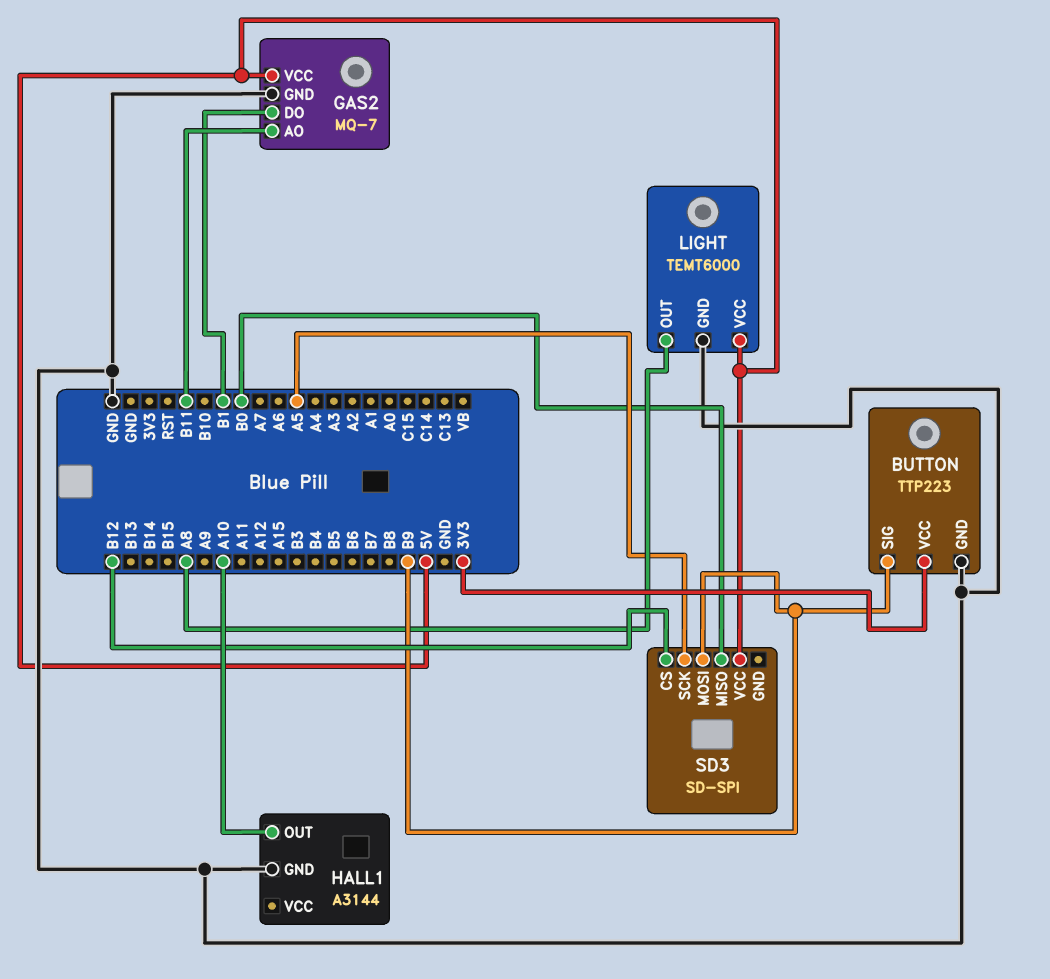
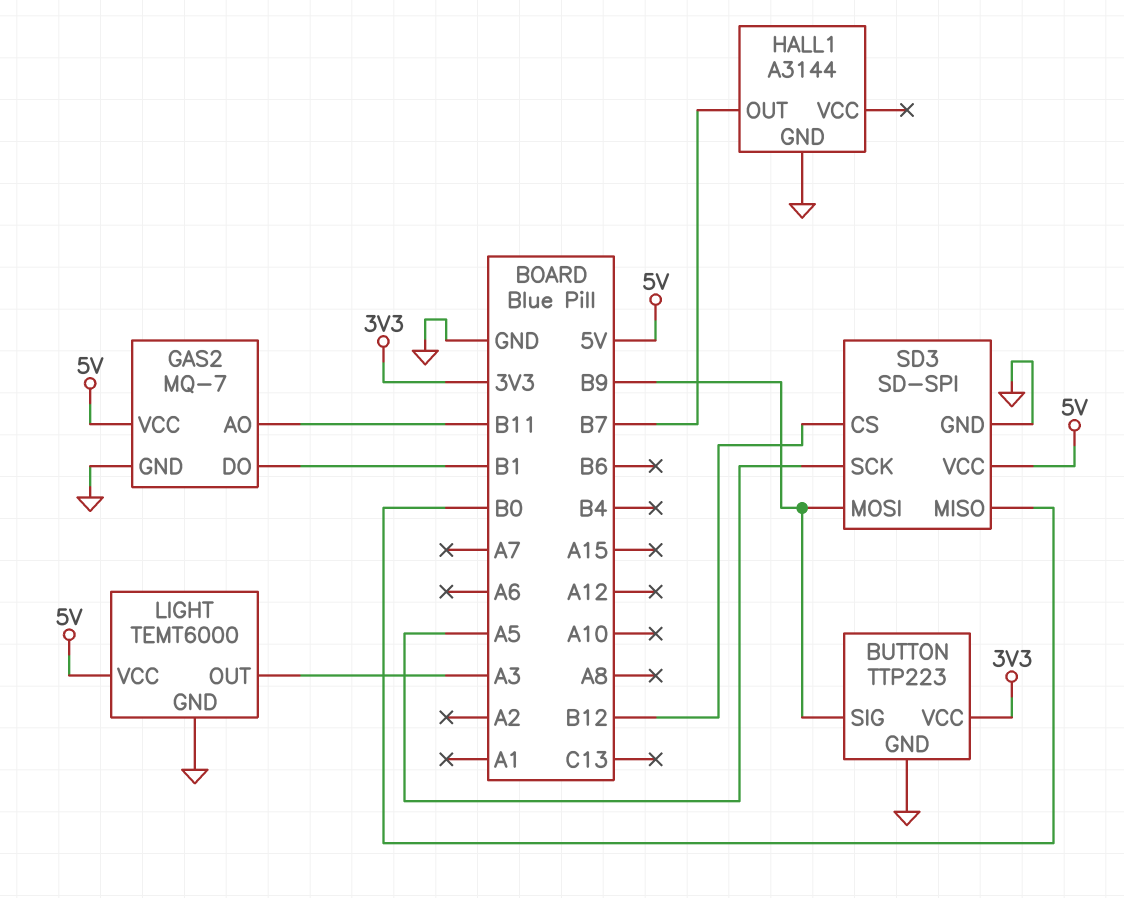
HALL1 pin OUT: A10 -> B7
LIGHT pin OUT: A8 -> A3
SD3 pin GND: none -> GND

